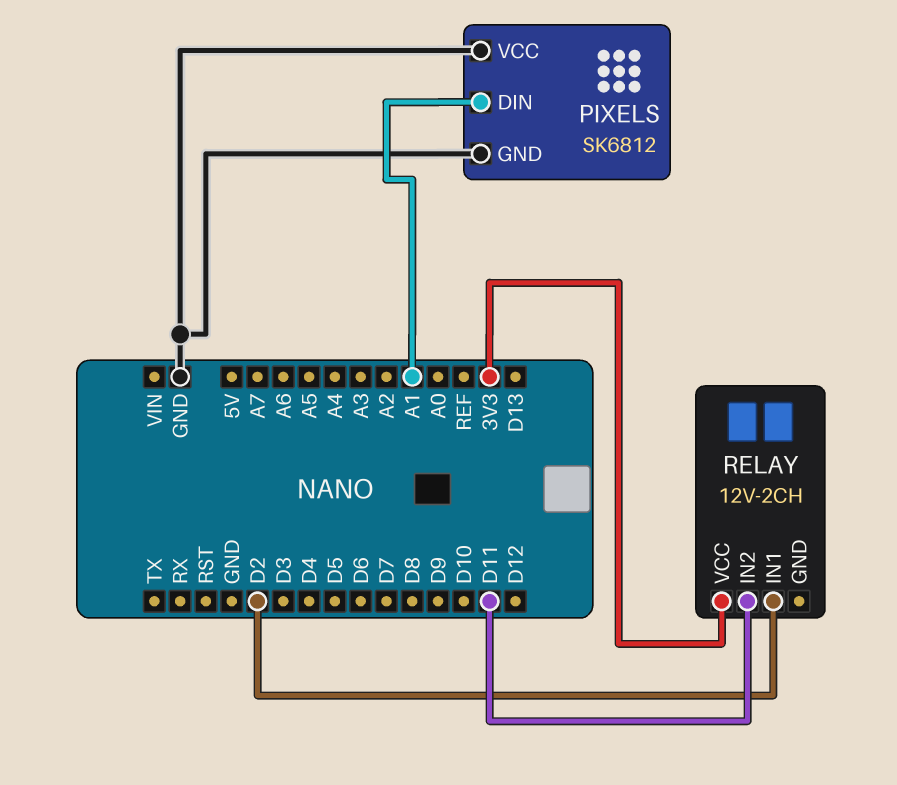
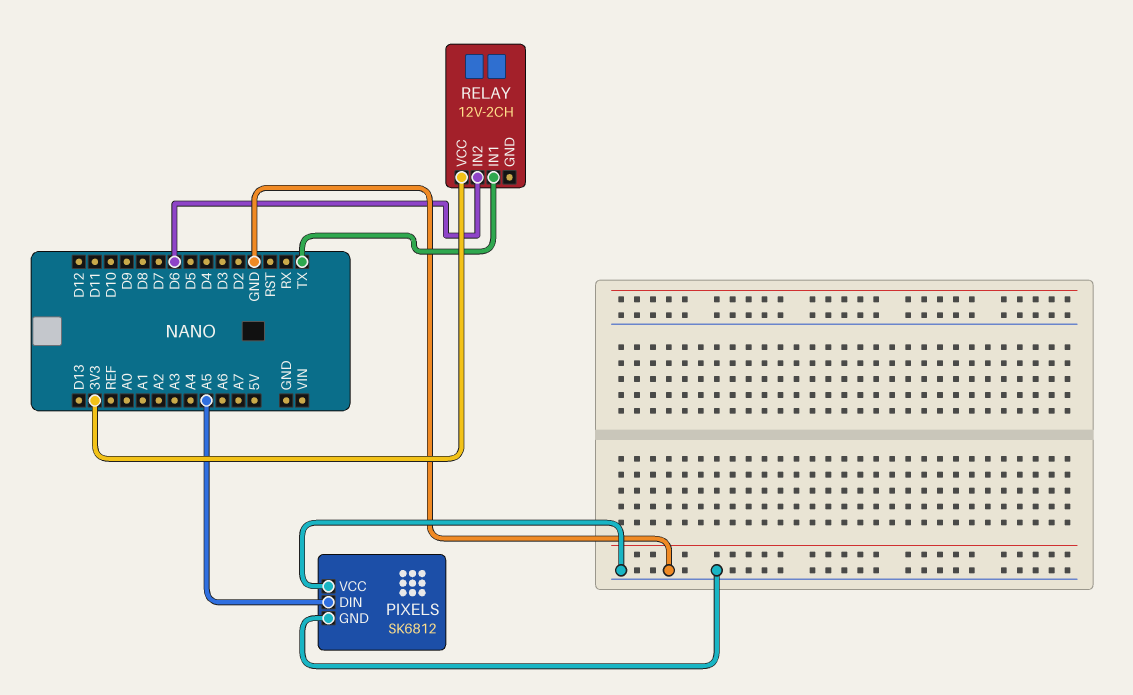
PIXELS pin DIN: A1 -> A5
RELAY pin IN1: D2 -> TX
RELAY pin IN2: D11 -> D6

